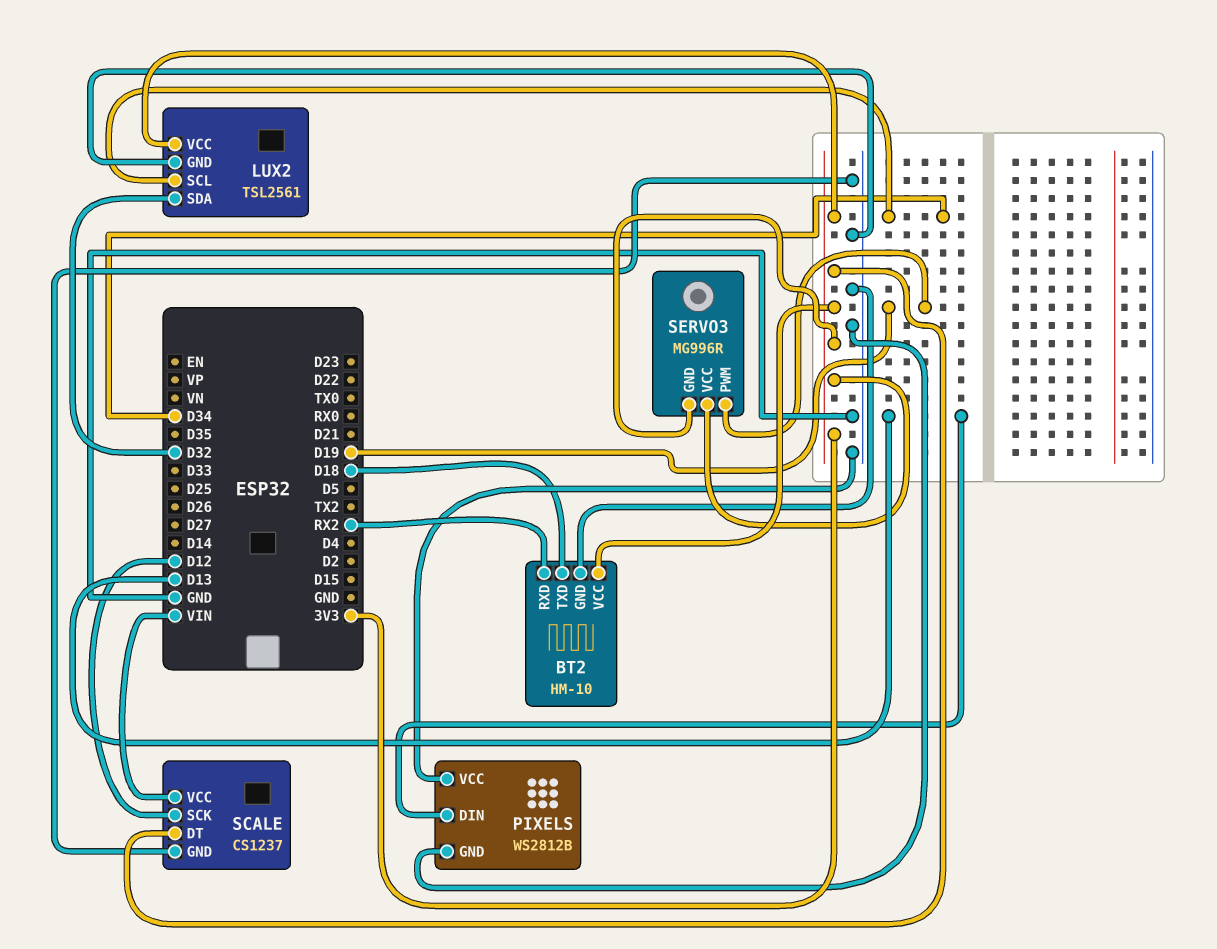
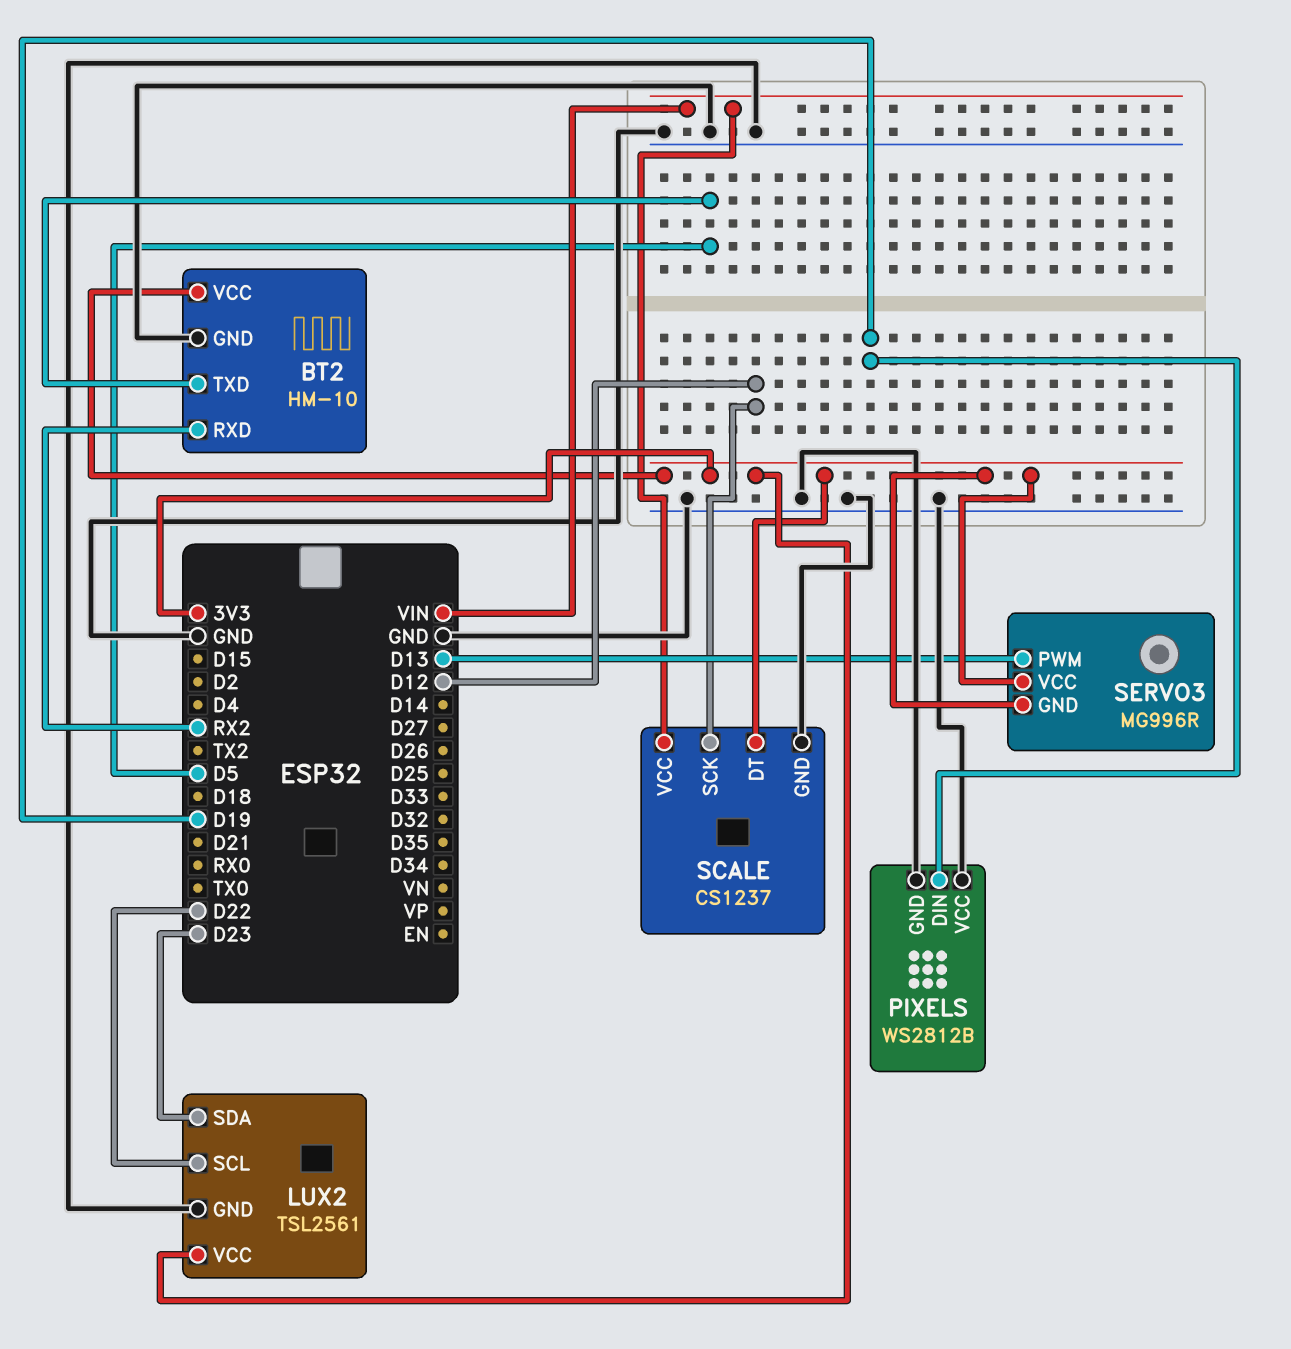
BT2 pin TXD: D18 -> D5
LUX2 pin SCL: D34 -> D22
LUX2 pin SDA: D32 -> D23
PIXELS pin DIN: D13 -> D19
SERVO3 pin PWM: D19 -> D13

